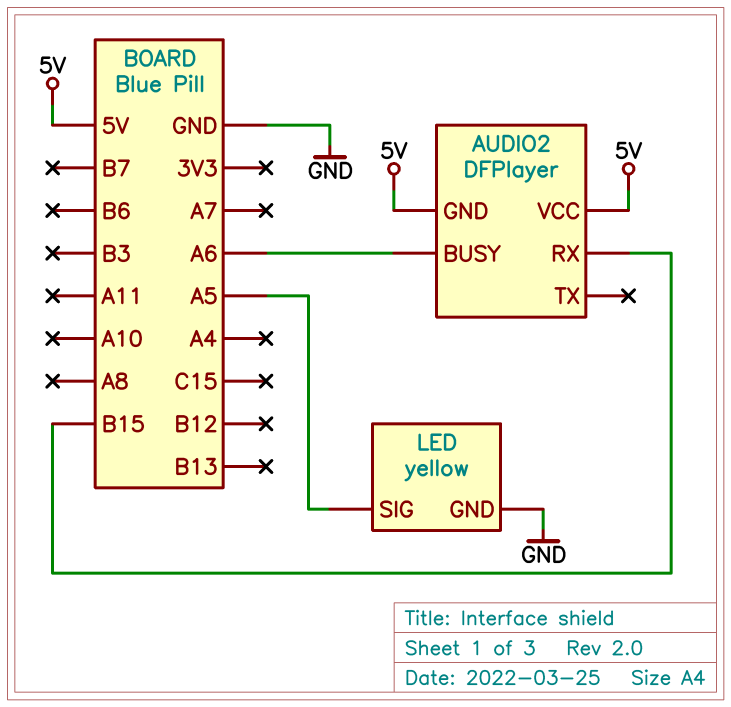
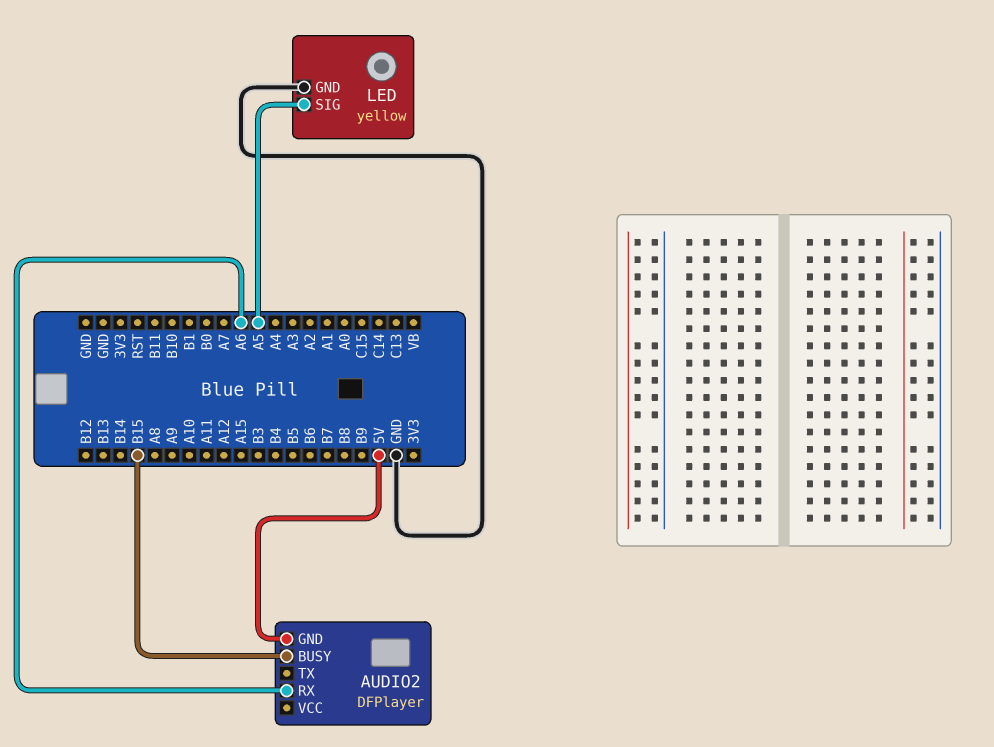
AUDIO2 pin BUSY: A6 -> B15
AUDIO2 pin RX: B15 -> A6
AUDIO2 pin VCC: 5V -> none

